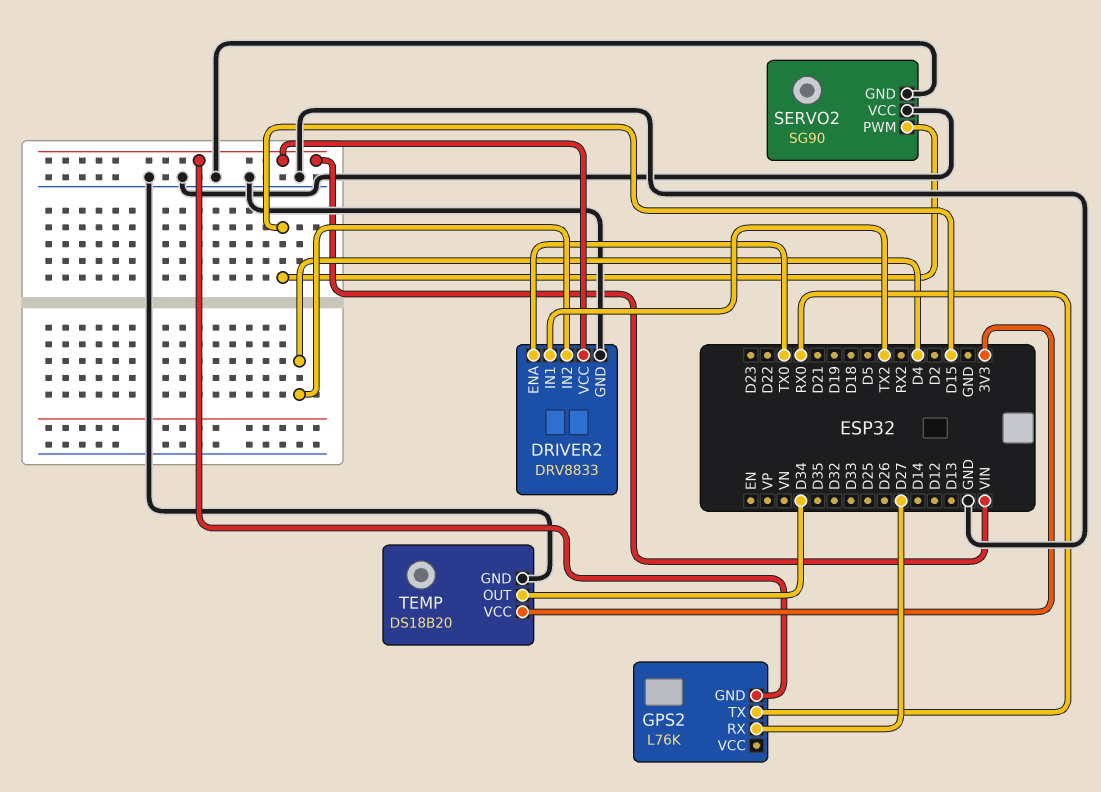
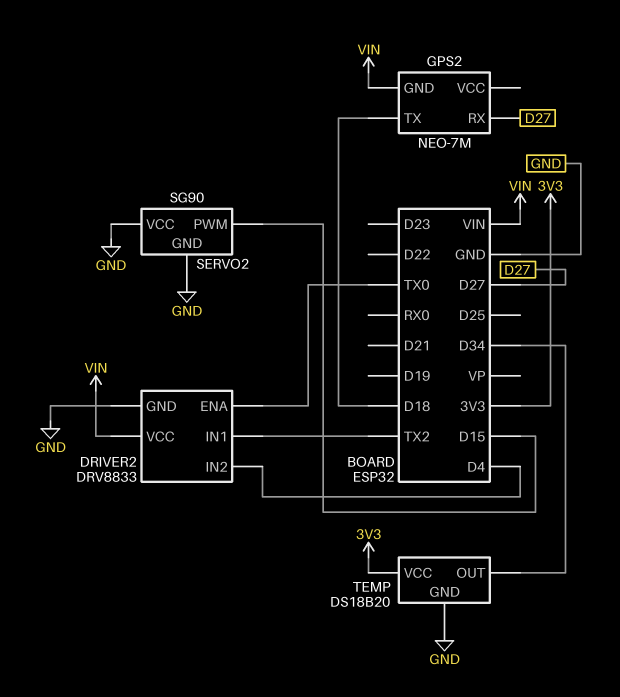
GPS2: L76K -> NEO-7M
GPS2 pin TX: RX0 -> D18

